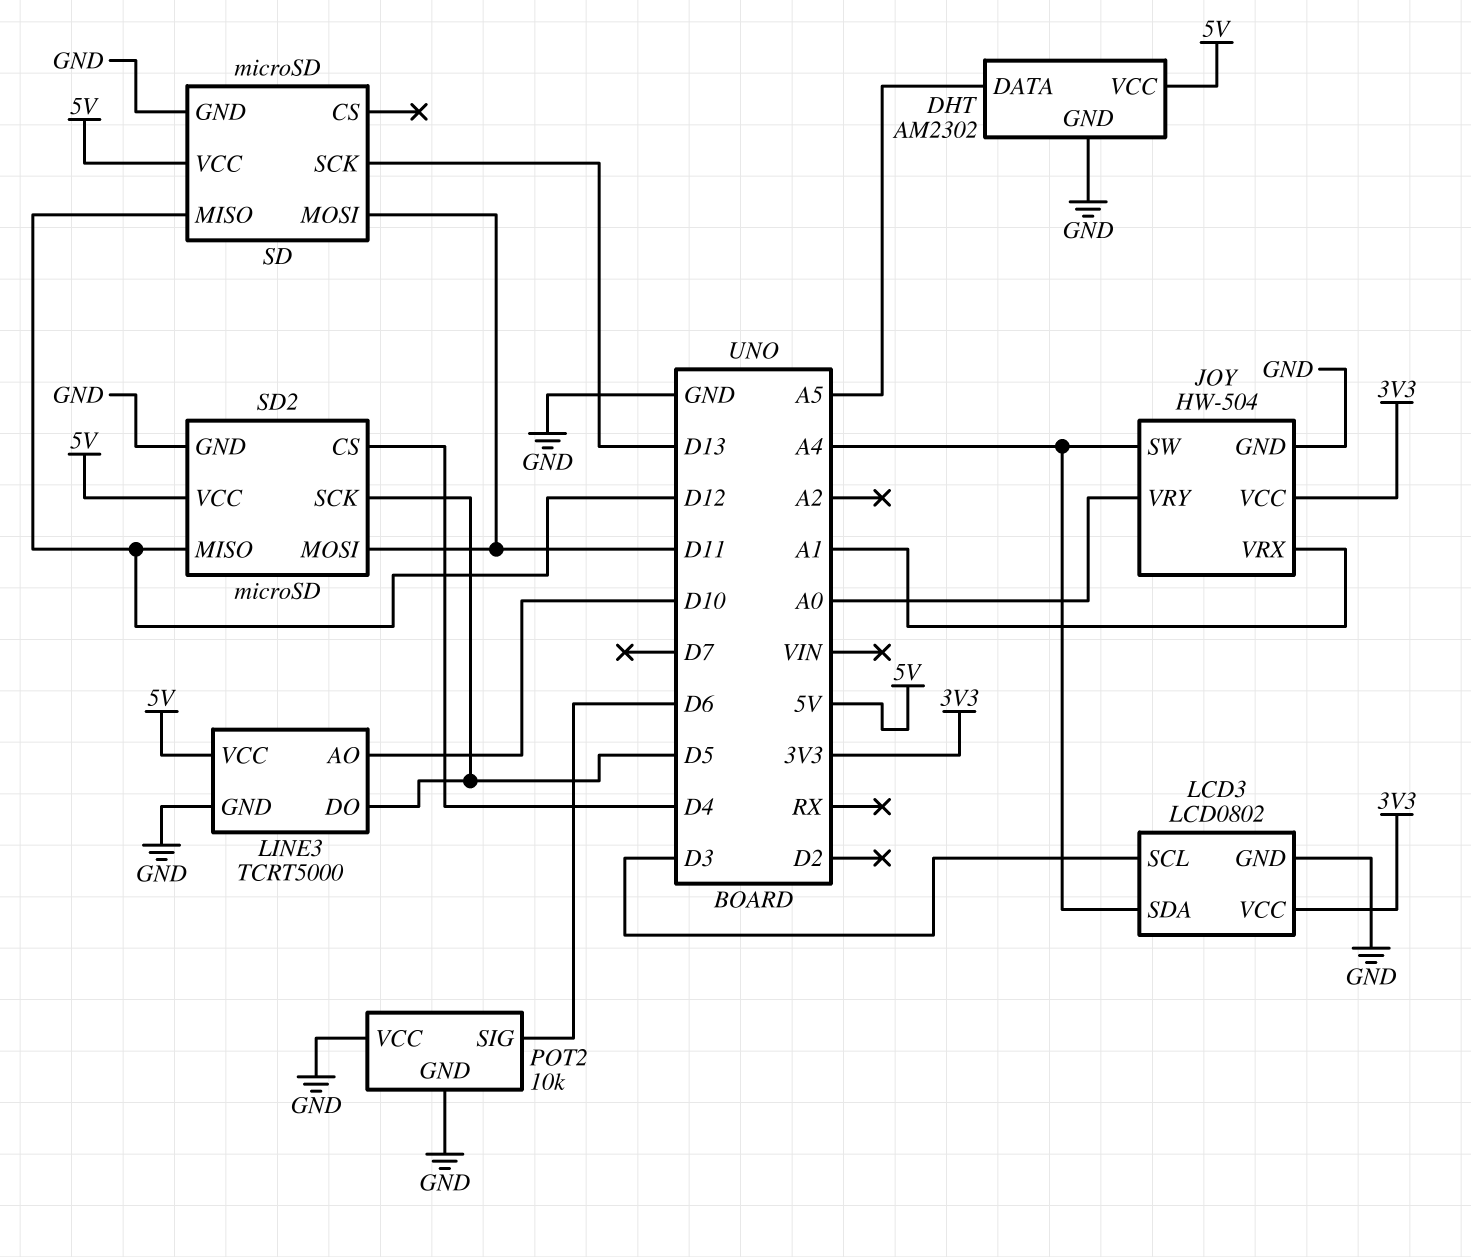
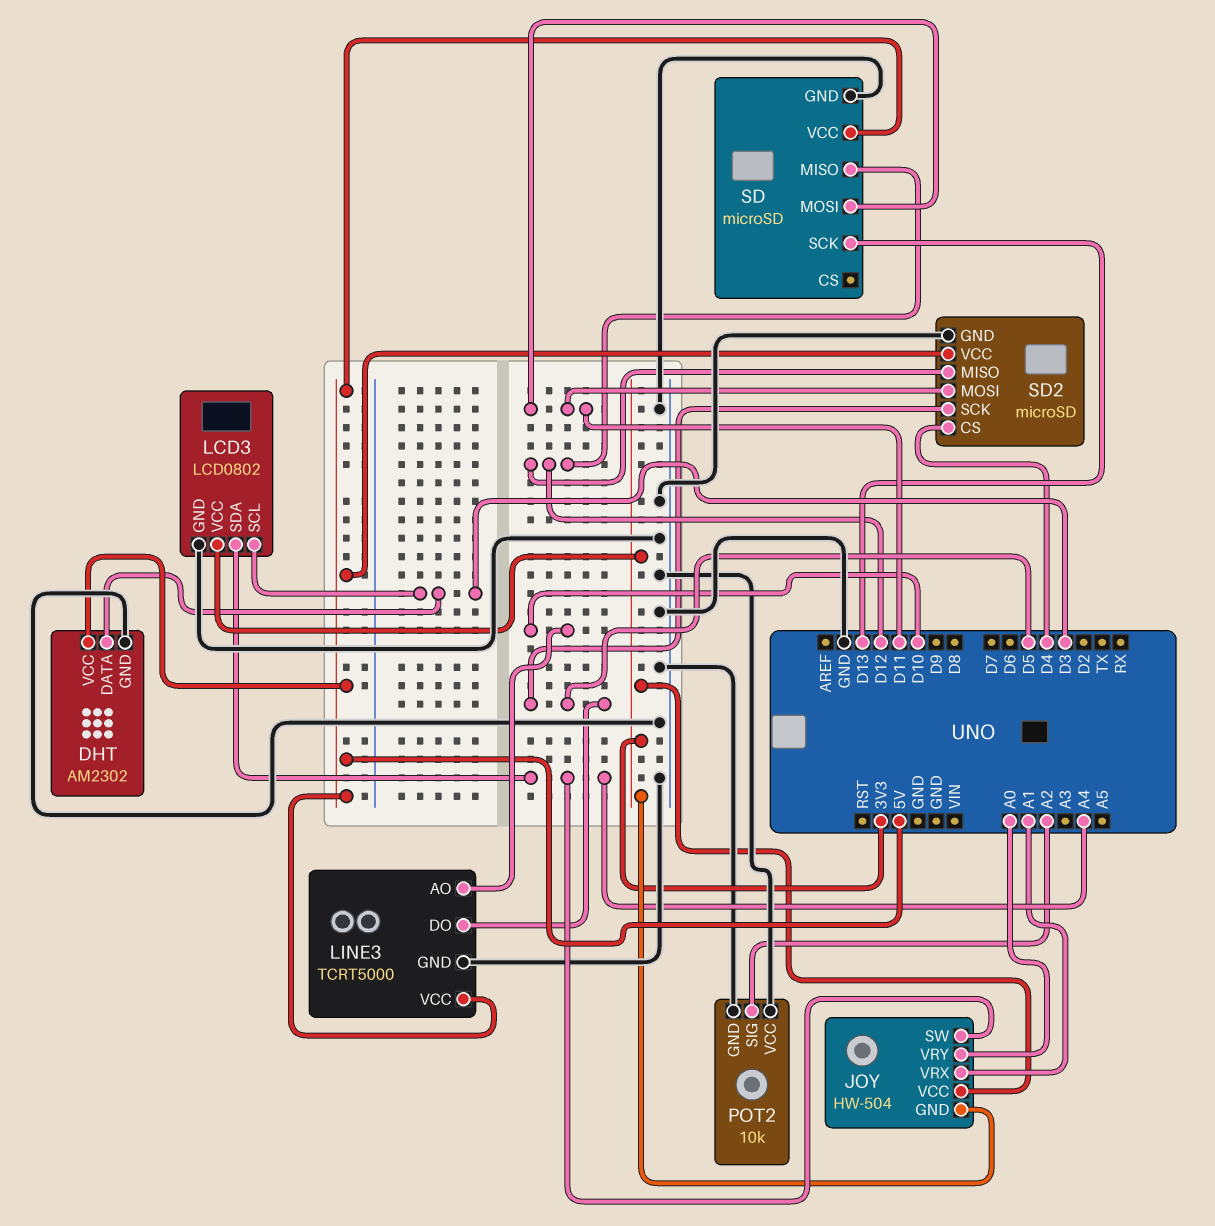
DHT pin DATA: A5 -> D3
JOY pin GND: GND -> 3V3
POT2 pin SIG: D6 -> A2

